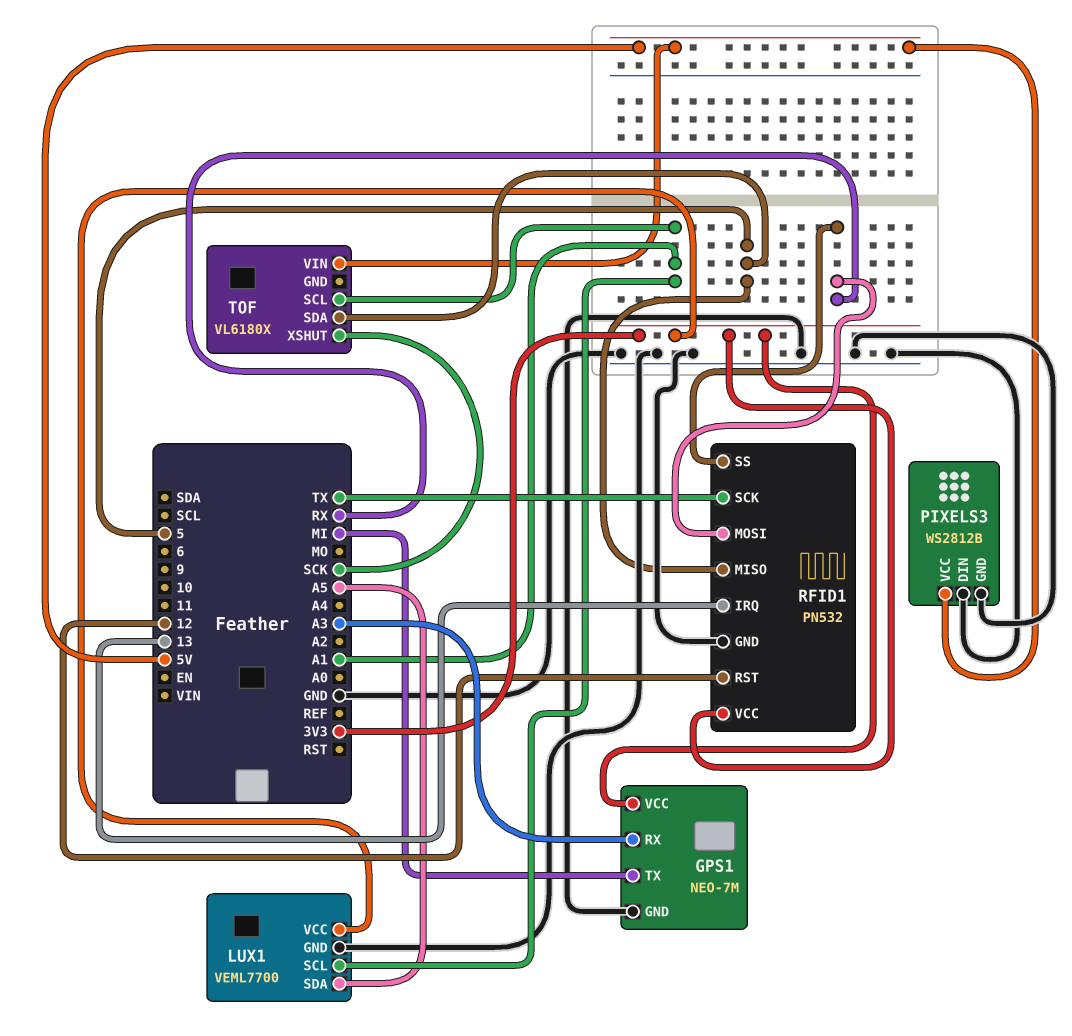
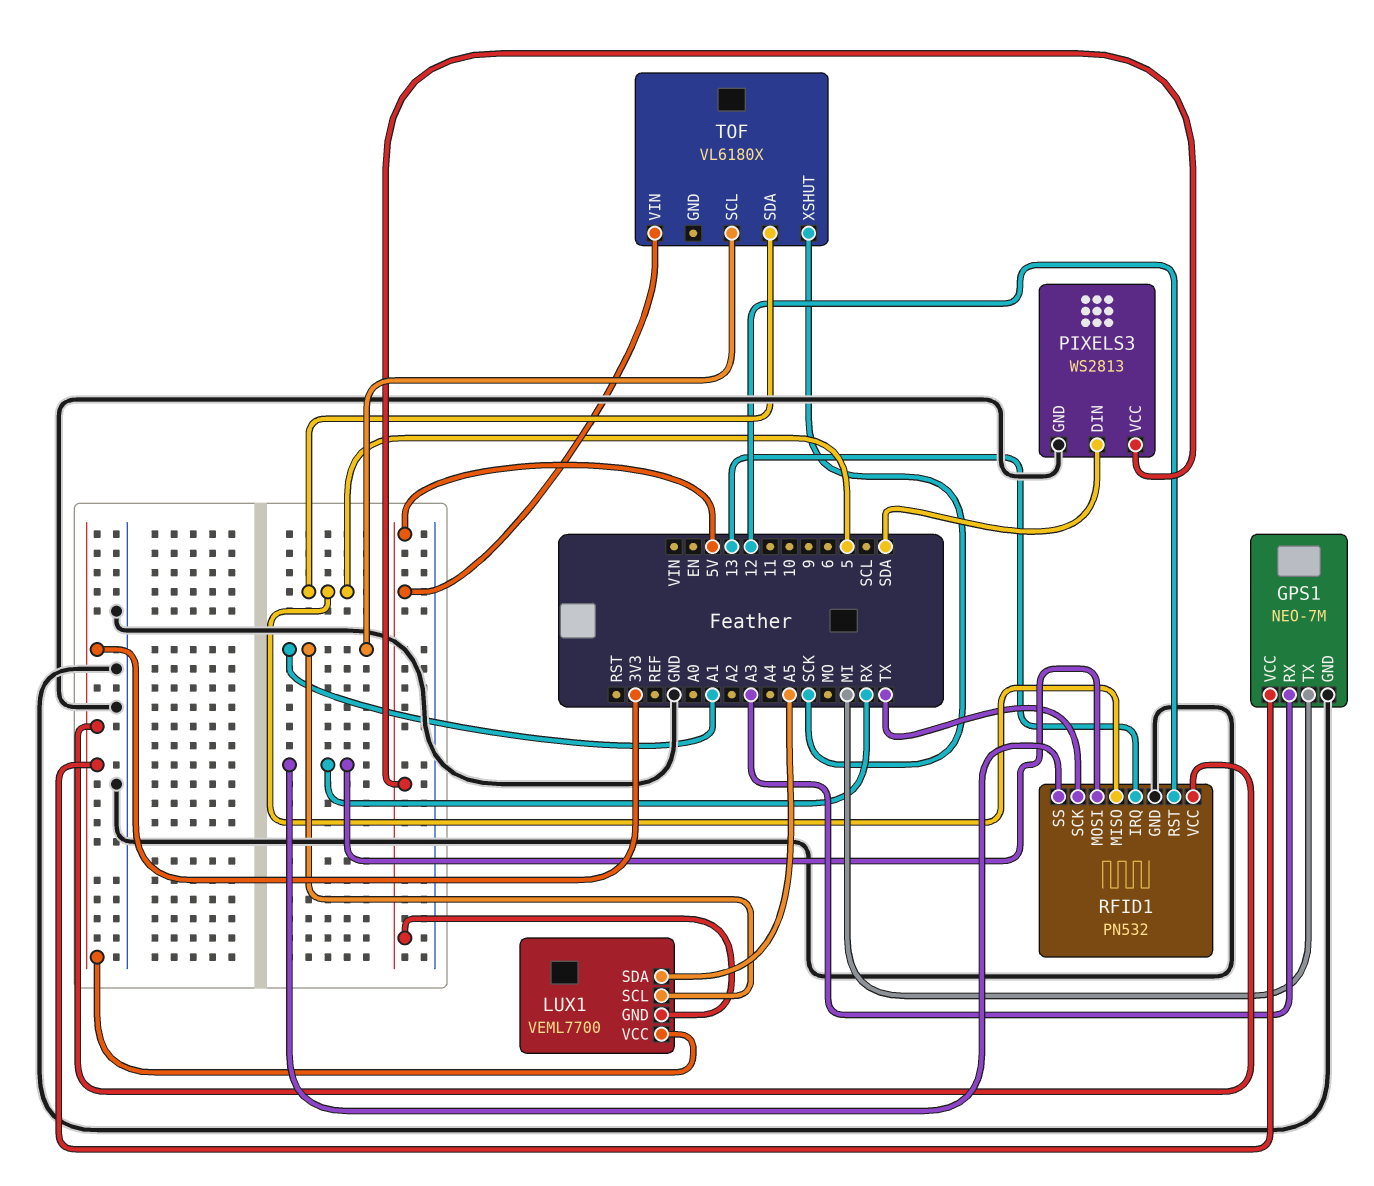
LUX1 pin GND: GND -> 5V
PIXELS3: WS2812B -> WS2813
PIXELS3 pin DIN: GND -> SDA

